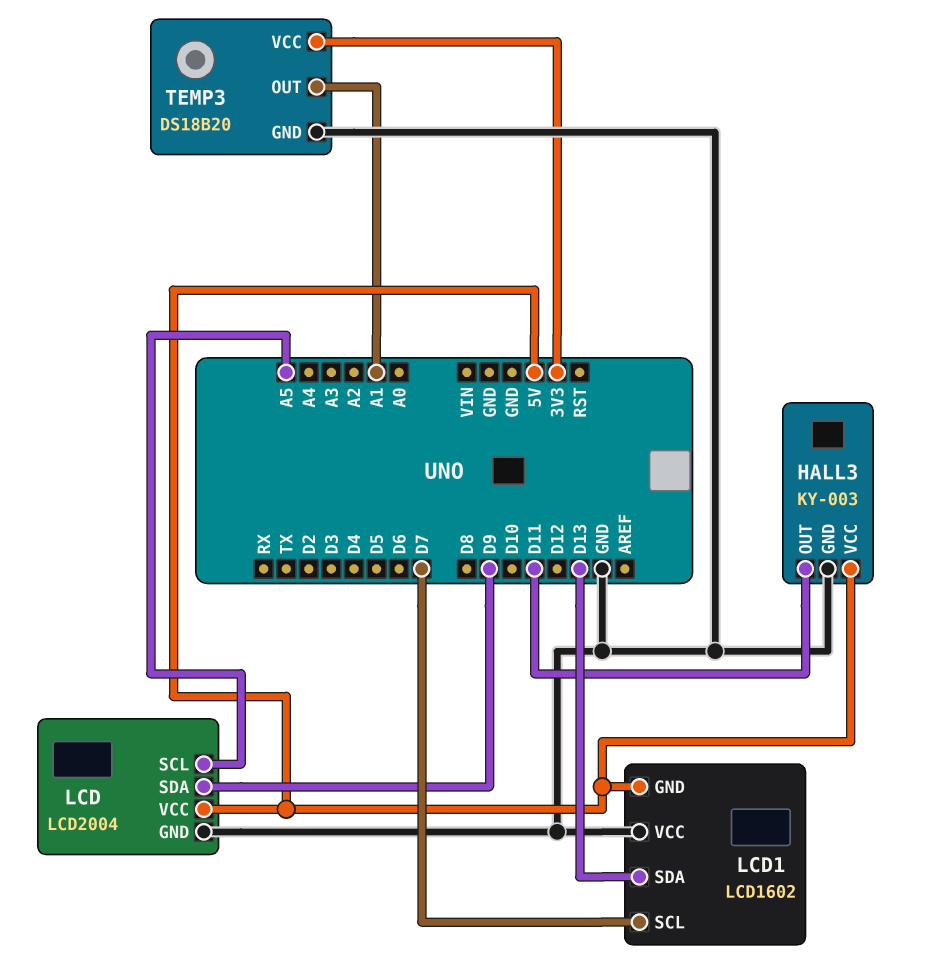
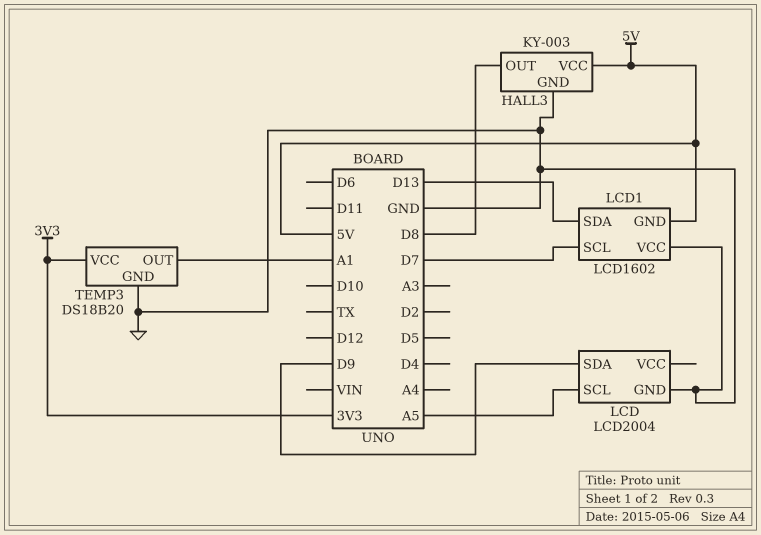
HALL3 pin OUT: D11 -> D8
LCD pin VCC: 5V -> none

